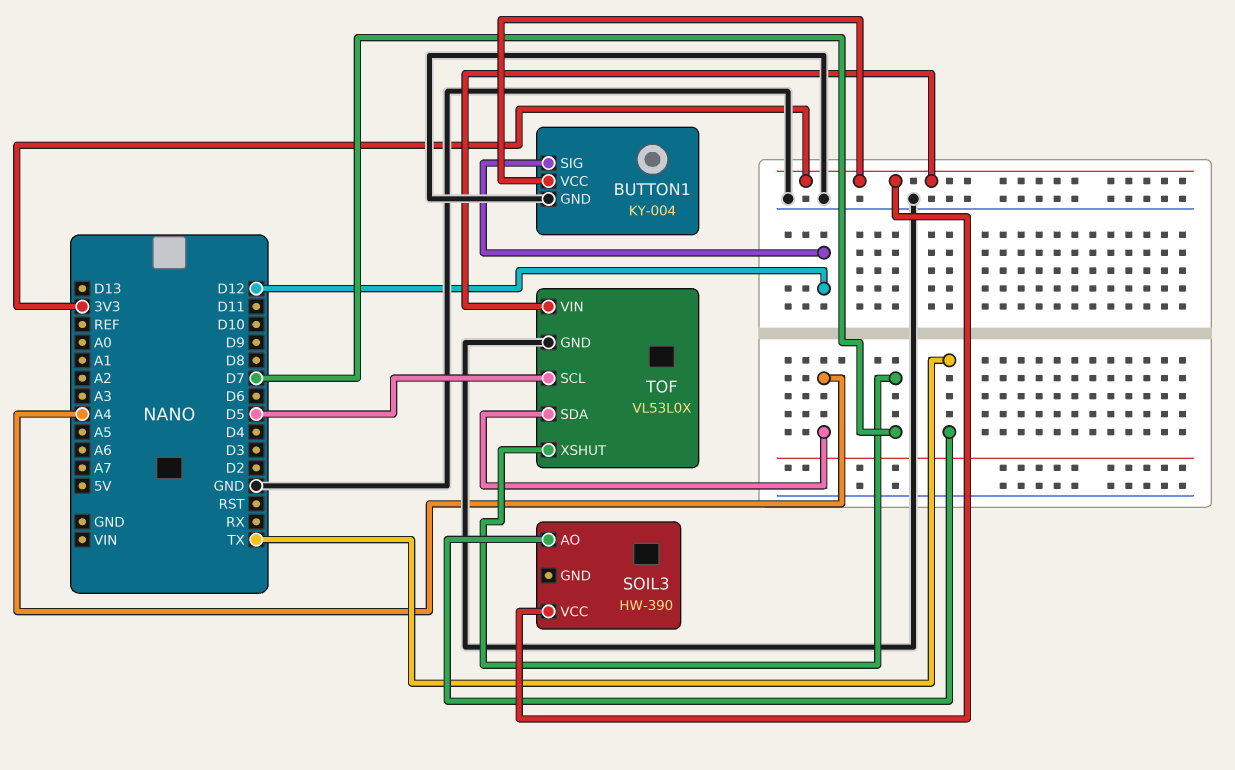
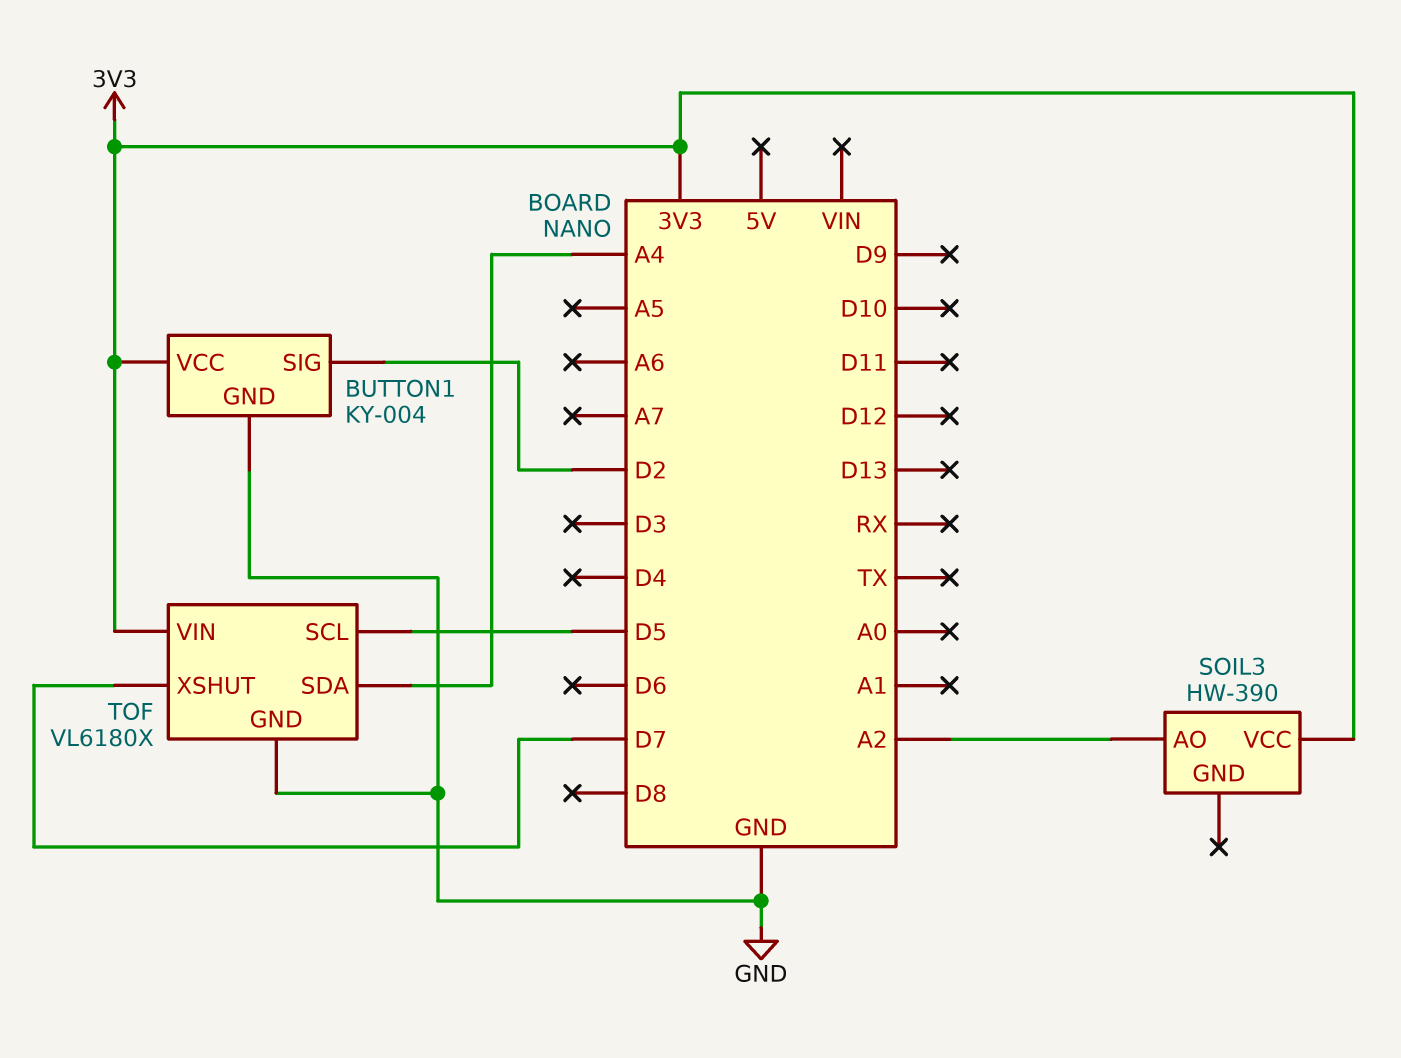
BUTTON1 pin SIG: D12 -> D2
SOIL3 pin AO: TX -> A2
TOF: VL53L0X -> VL6180X

